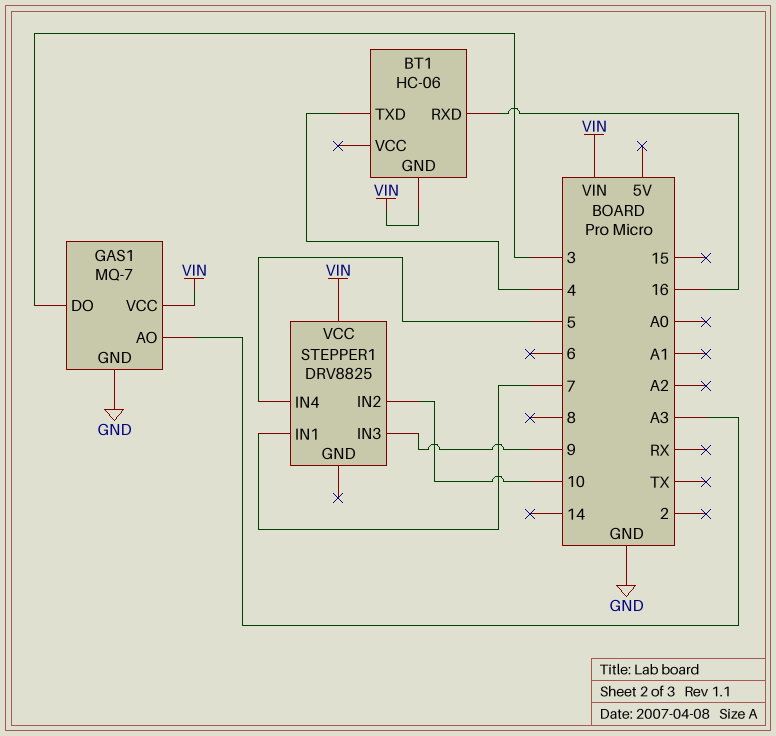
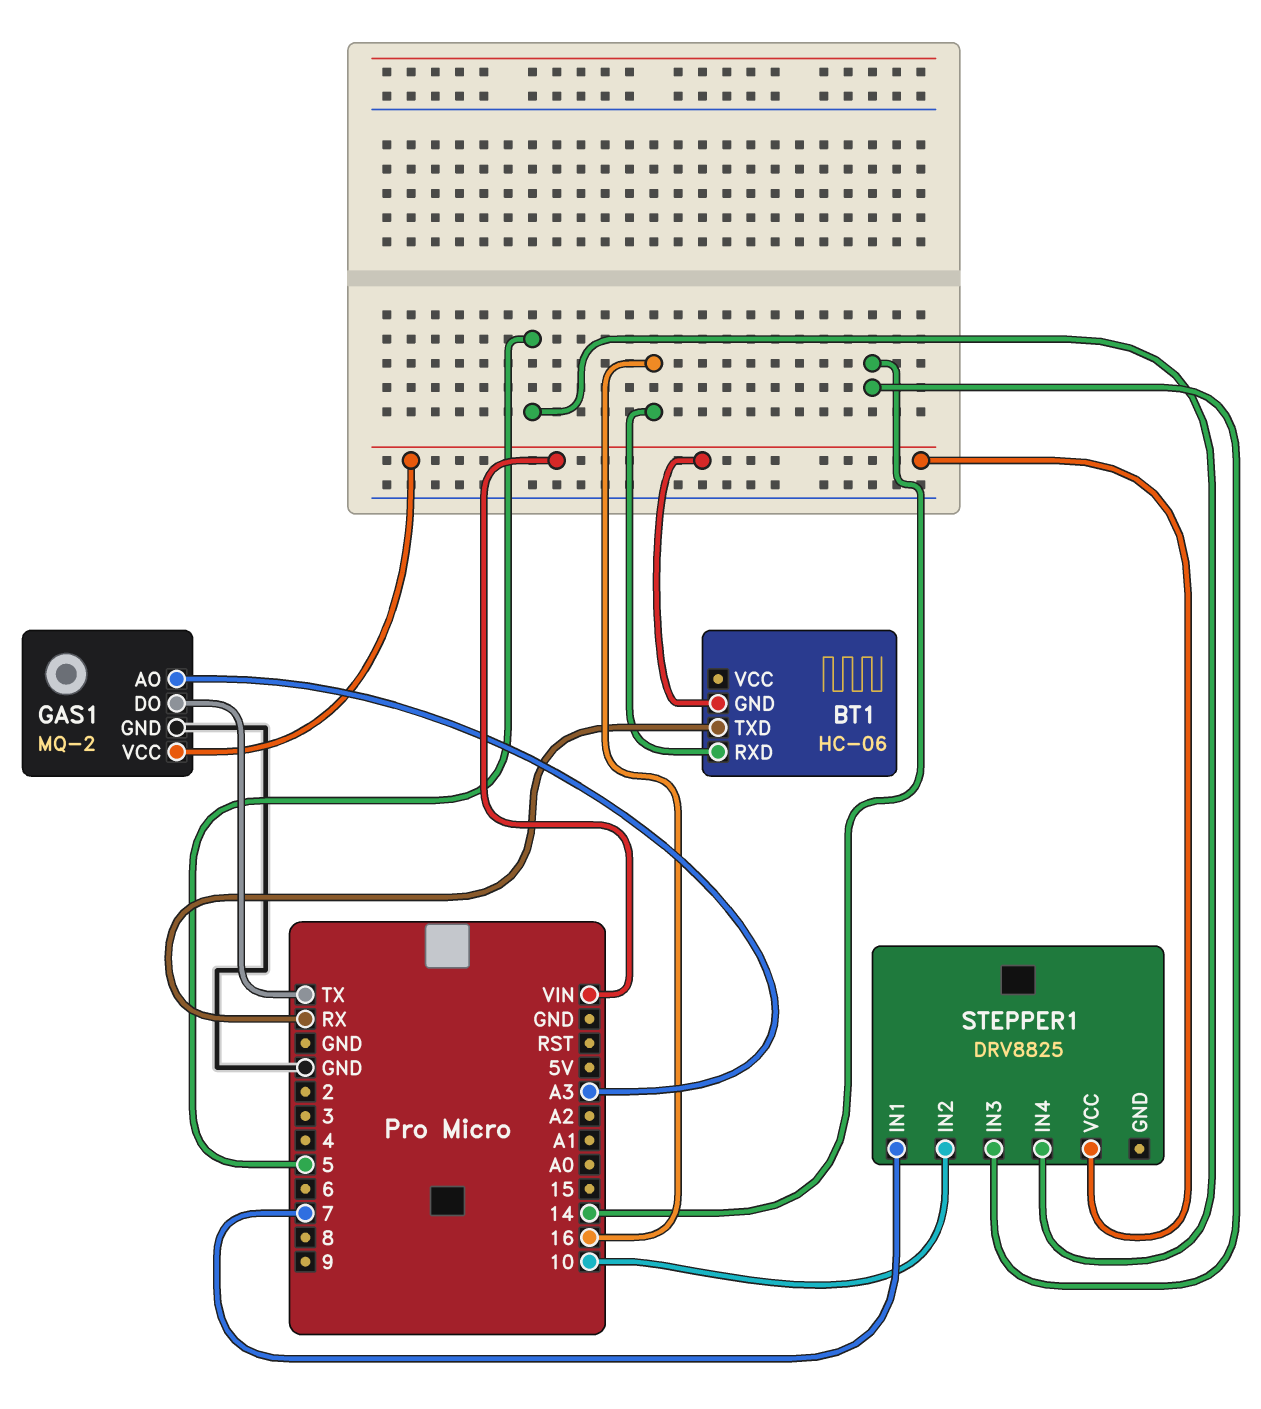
BT1 pin TXD: 4 -> RX
GAS1: MQ-7 -> MQ-2
GAS1 pin DO: 3 -> TX
STEPPER1 pin IN3: 9 -> 14

